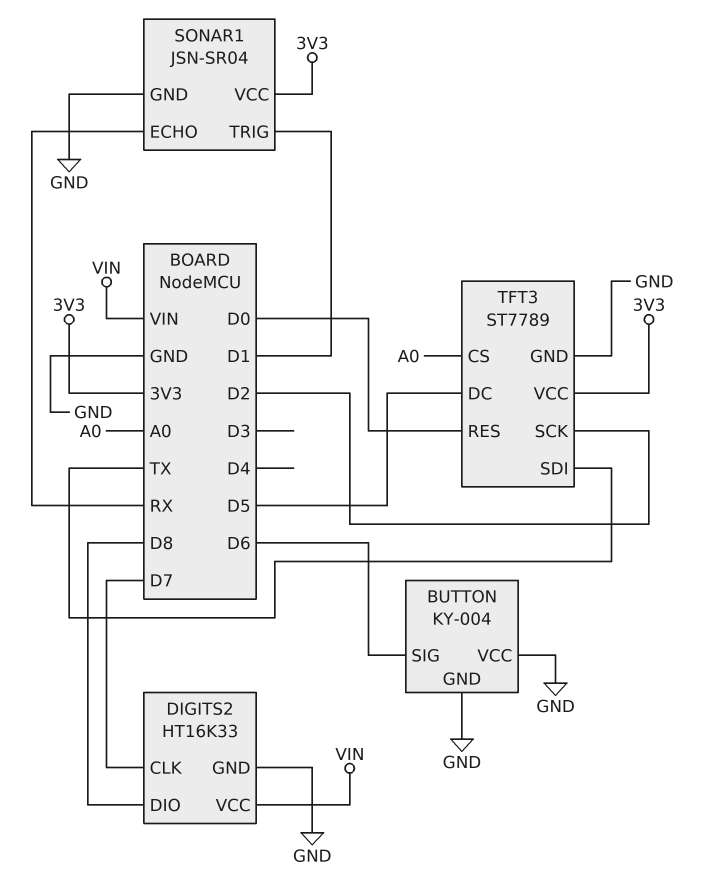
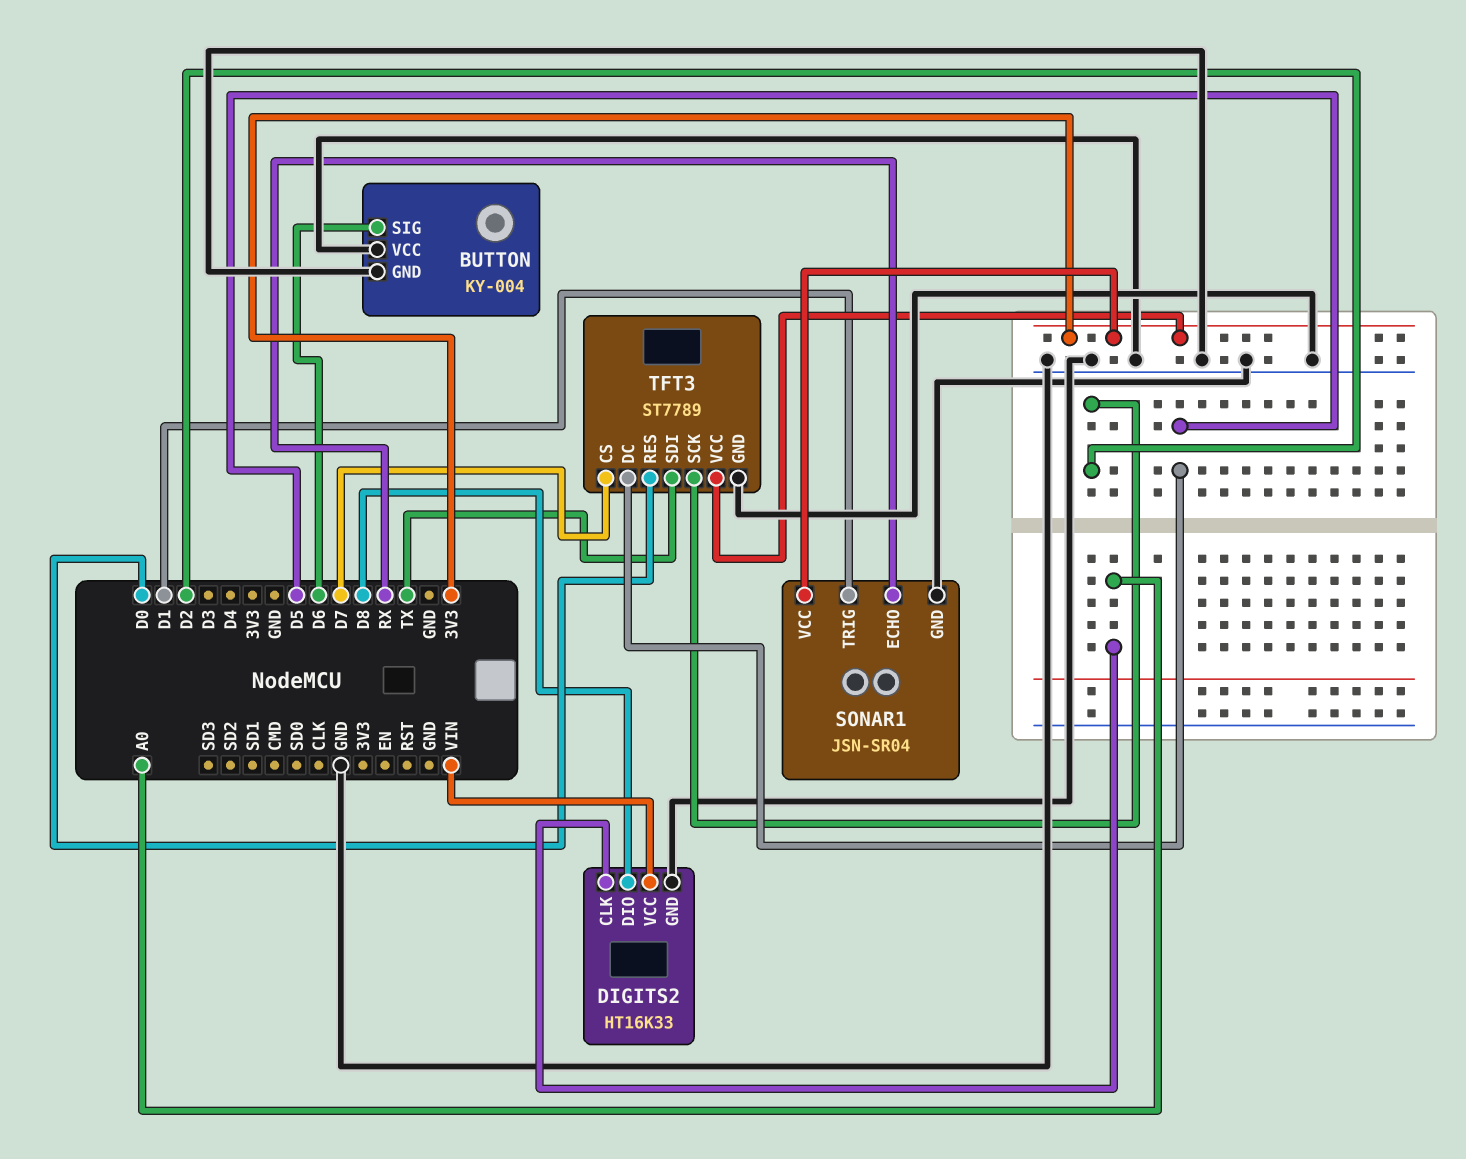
DIGITS2 pin CLK: D7 -> A0
TFT3 pin CS: A0 -> D7

